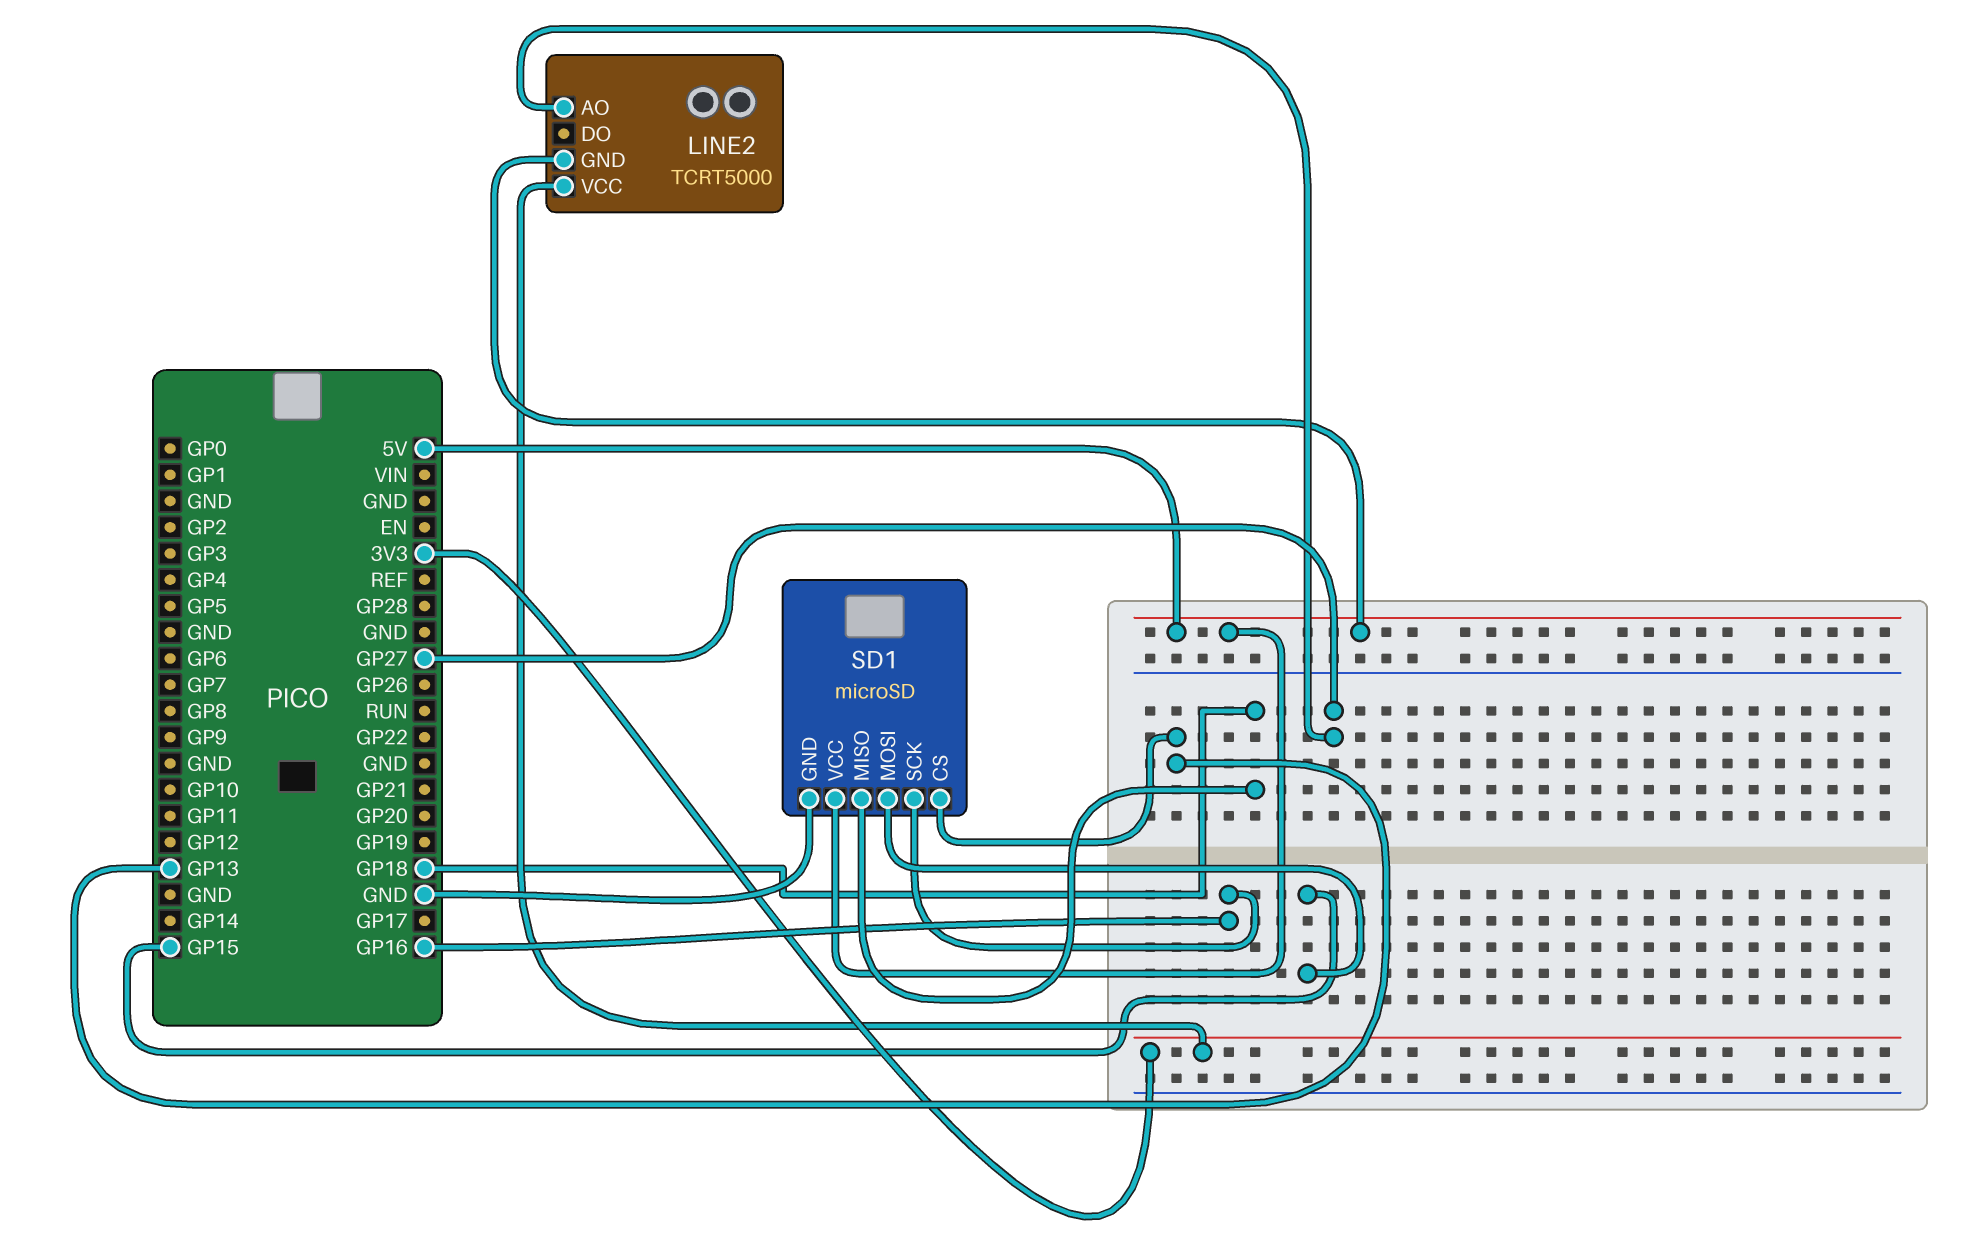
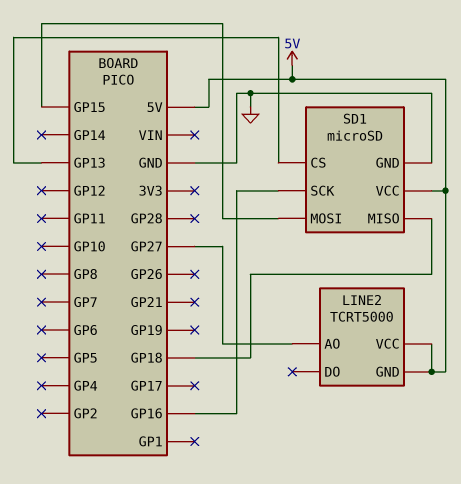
LINE2 pin VCC: 3V3 -> 5V

